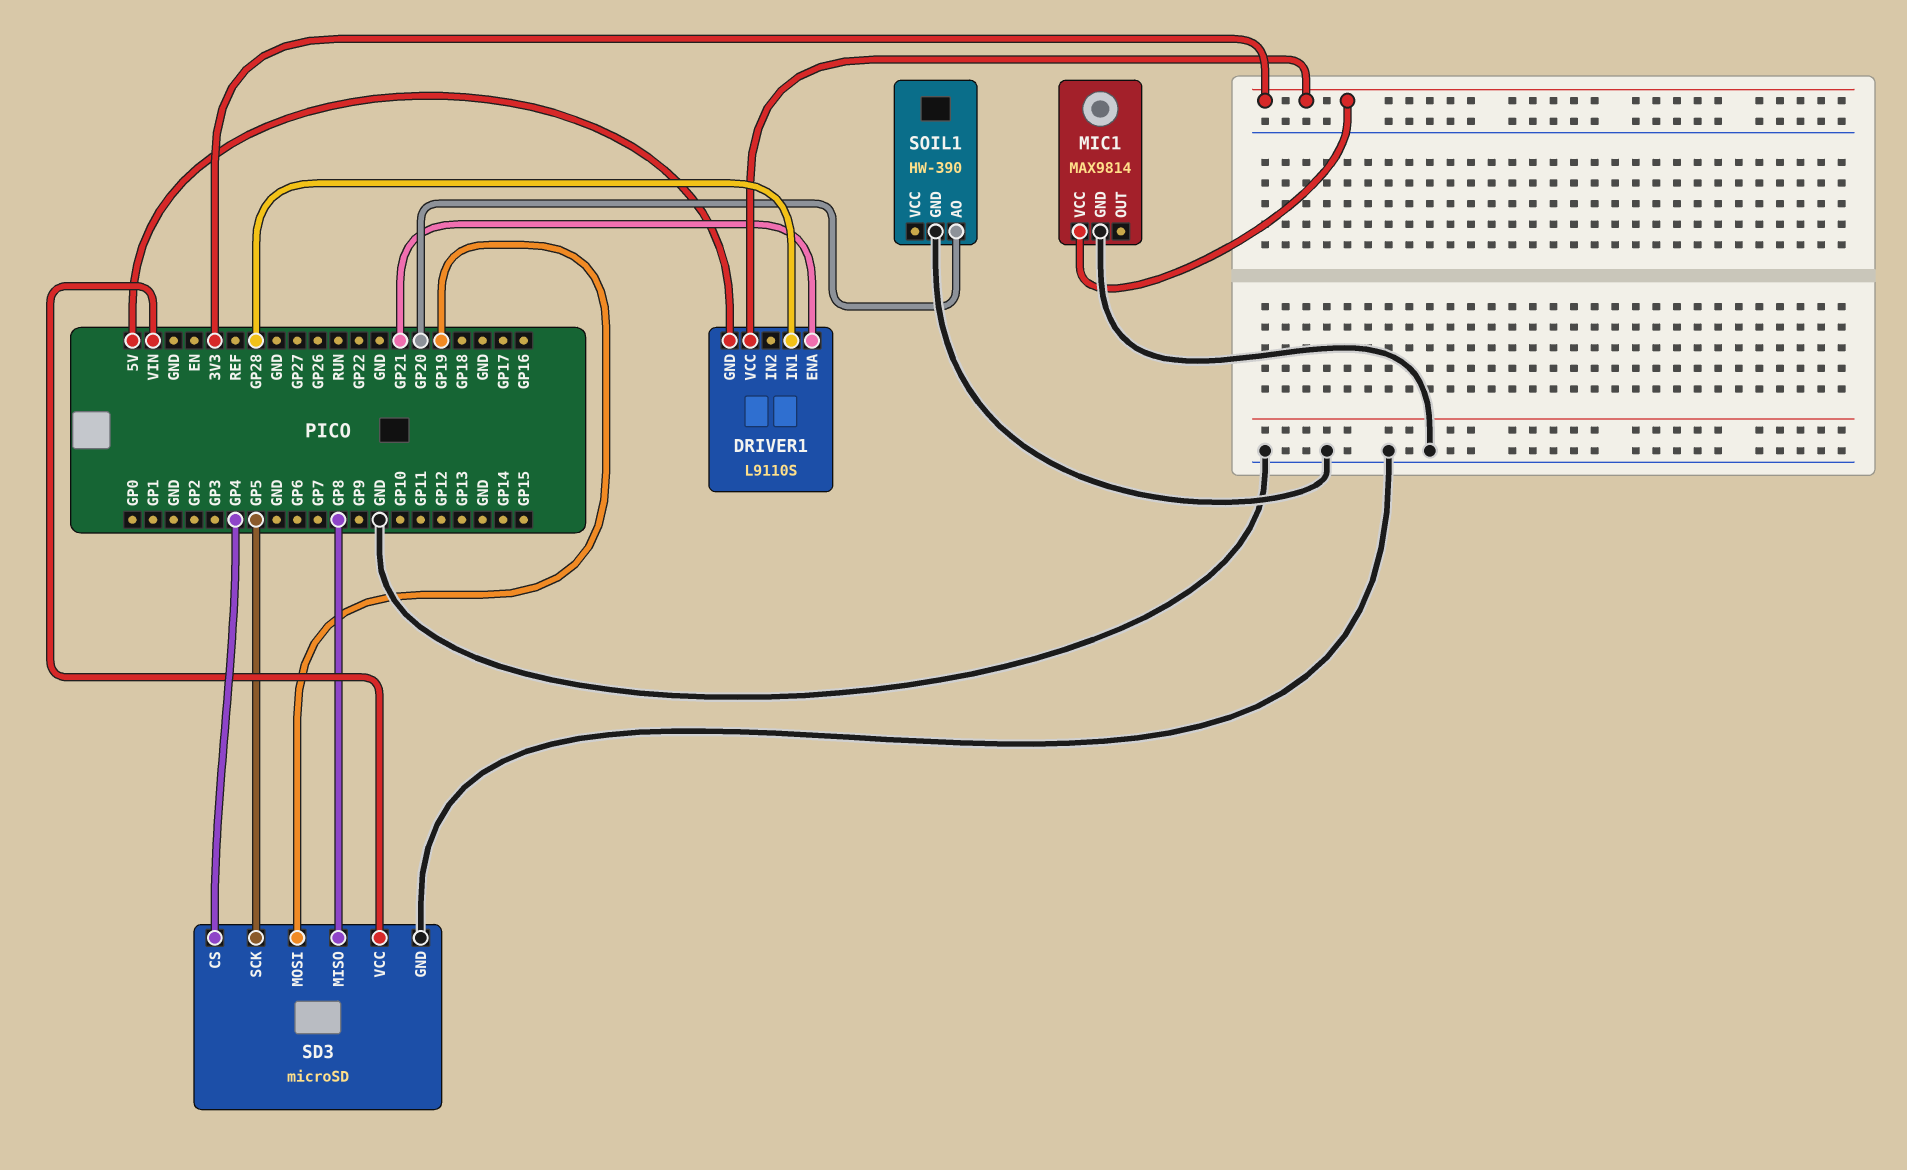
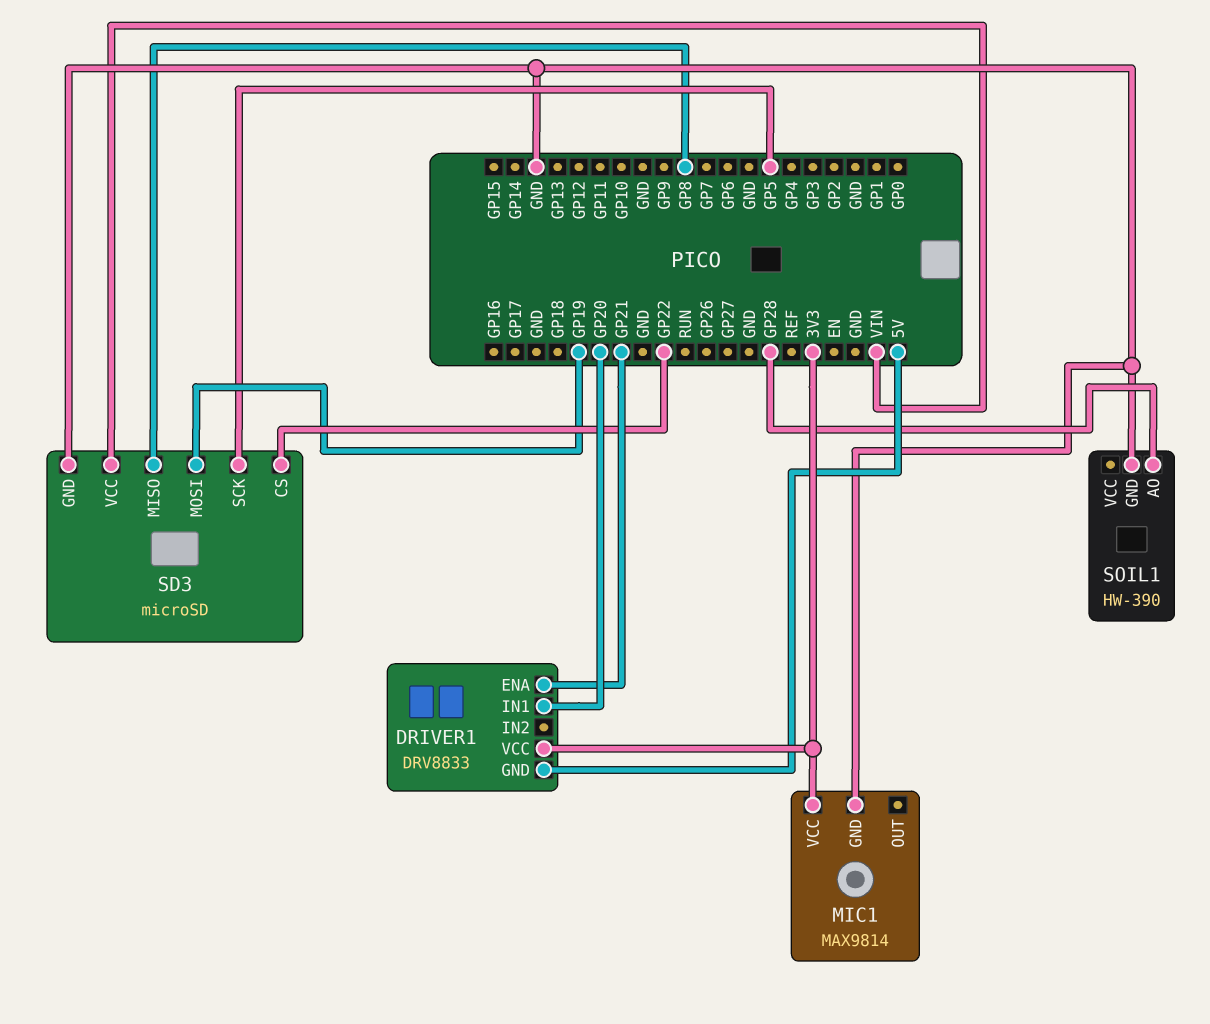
DRIVER1: L9110S -> DRV8833
DRIVER1 pin IN1: GP28 -> GP20
SD3 pin CS: GP4 -> GP22
SOIL1 pin AO: GP20 -> GP28

